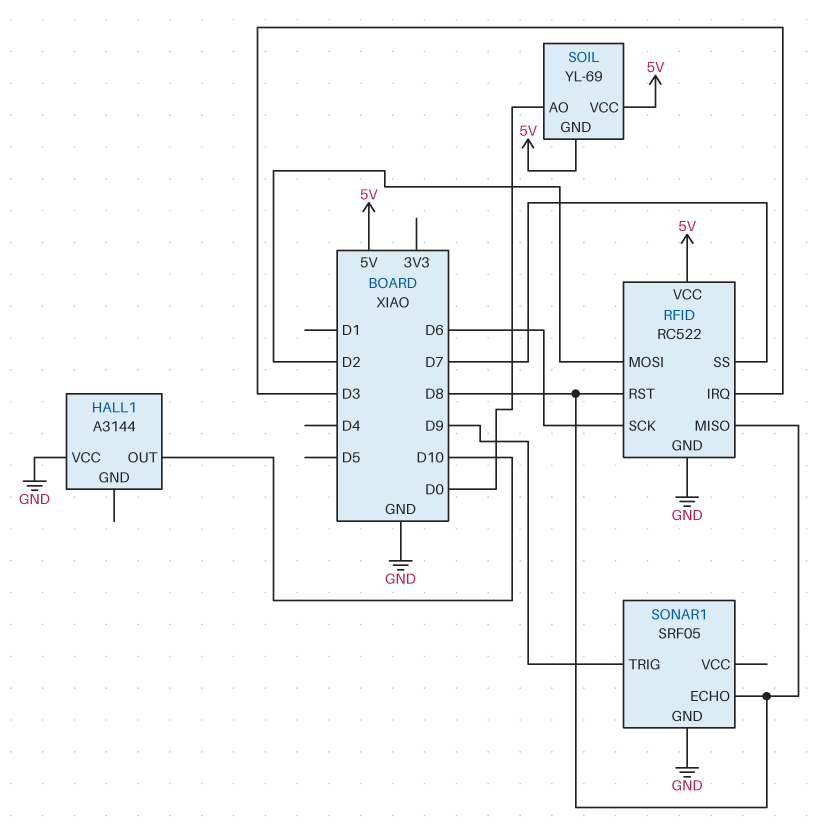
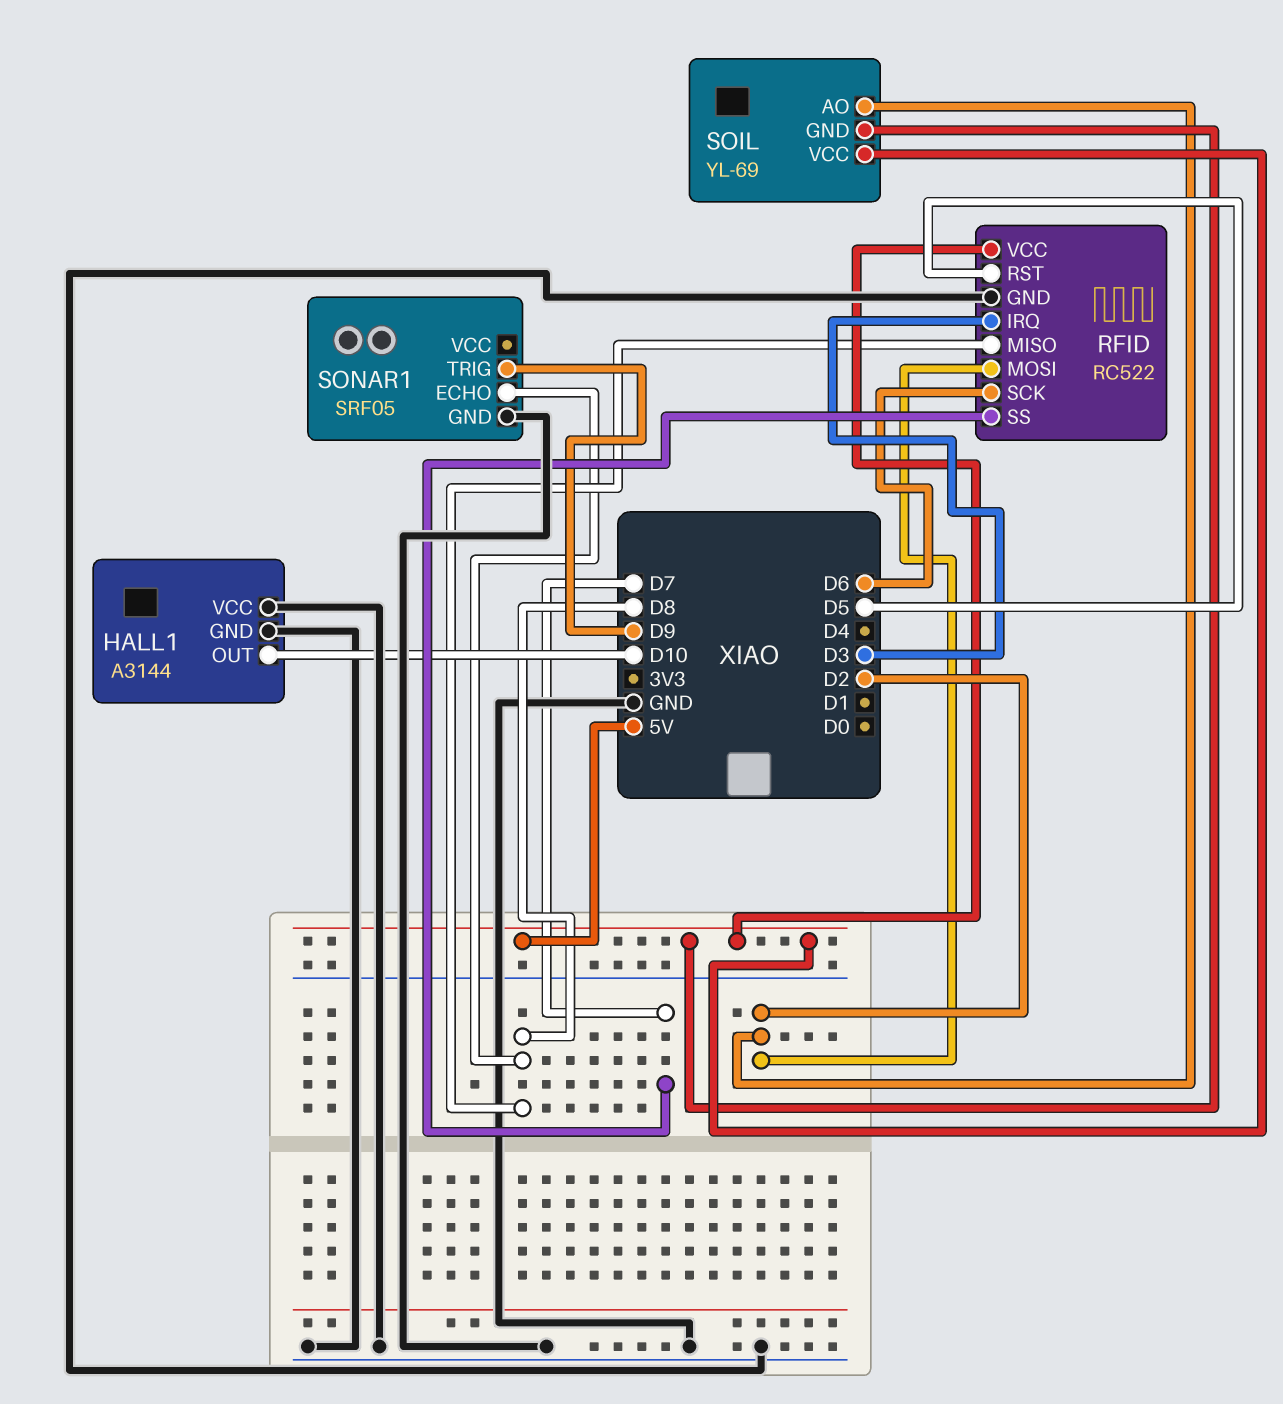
HALL1 pin GND: none -> GND
RFID pin RST: D8 -> D5
SOIL pin AO: D0 -> D2

